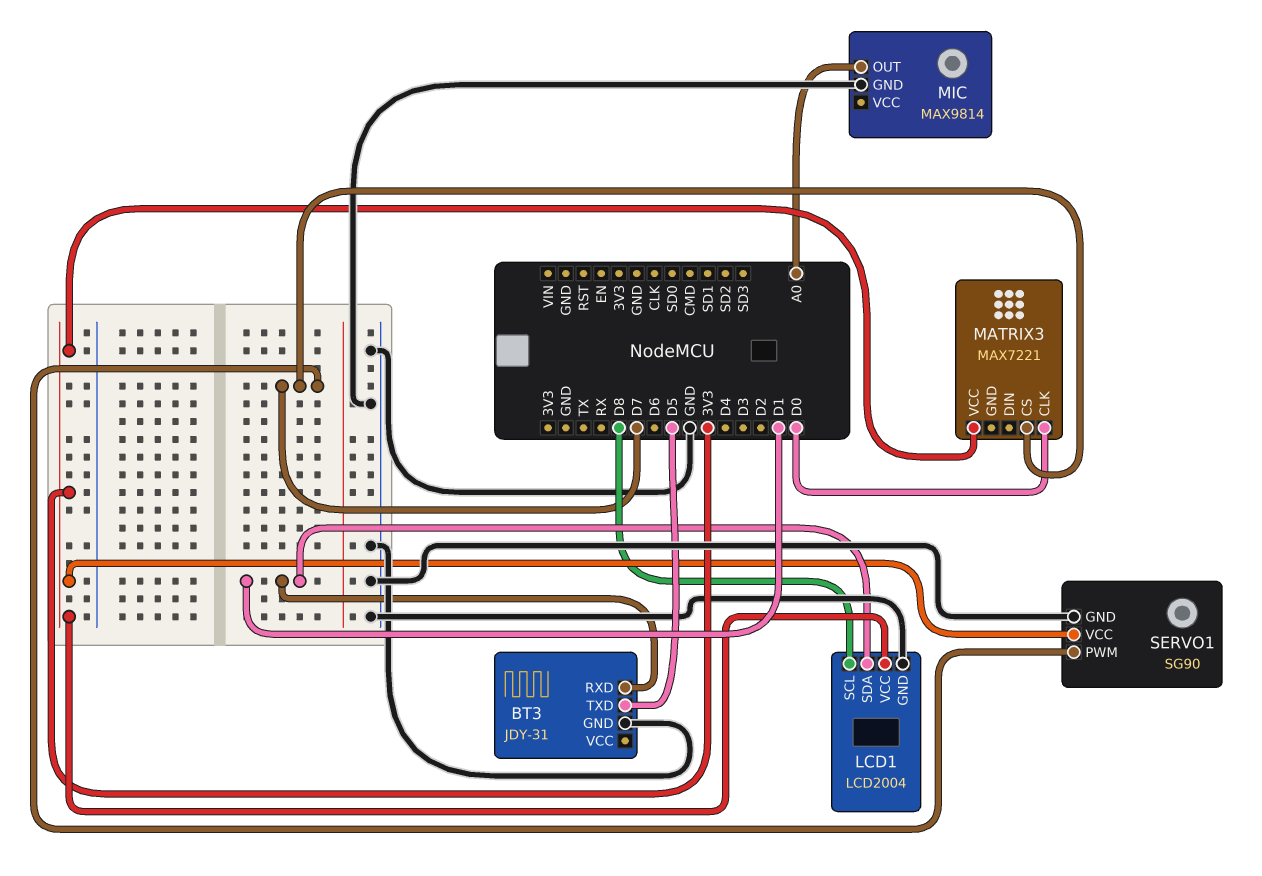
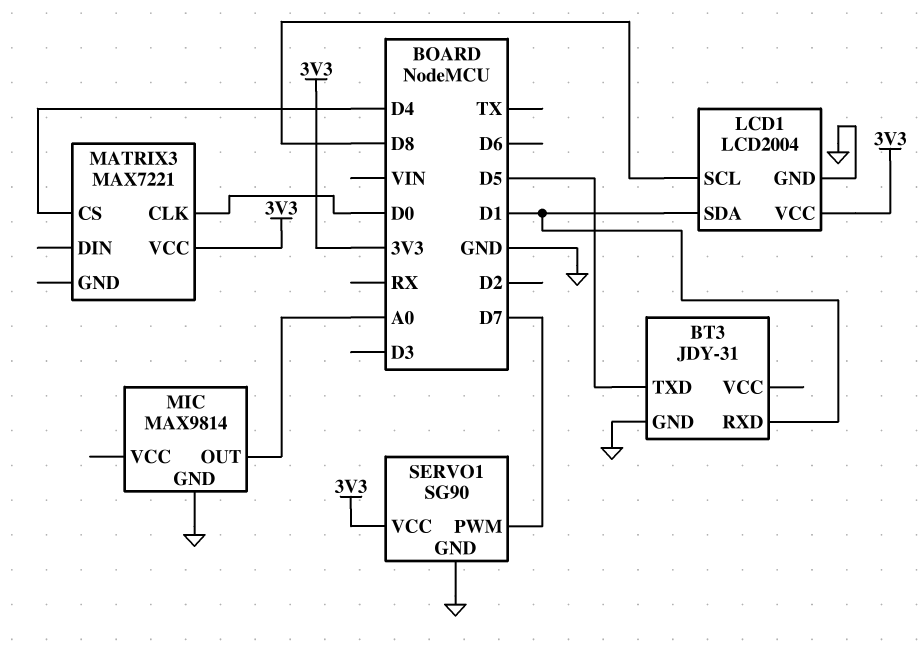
MATRIX3 pin CS: D7 -> D4

